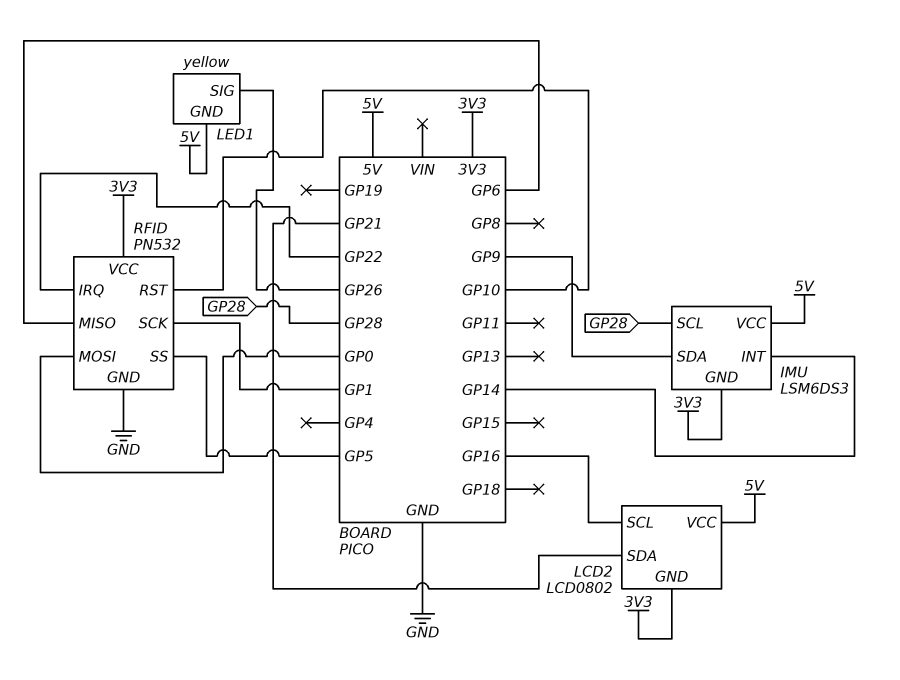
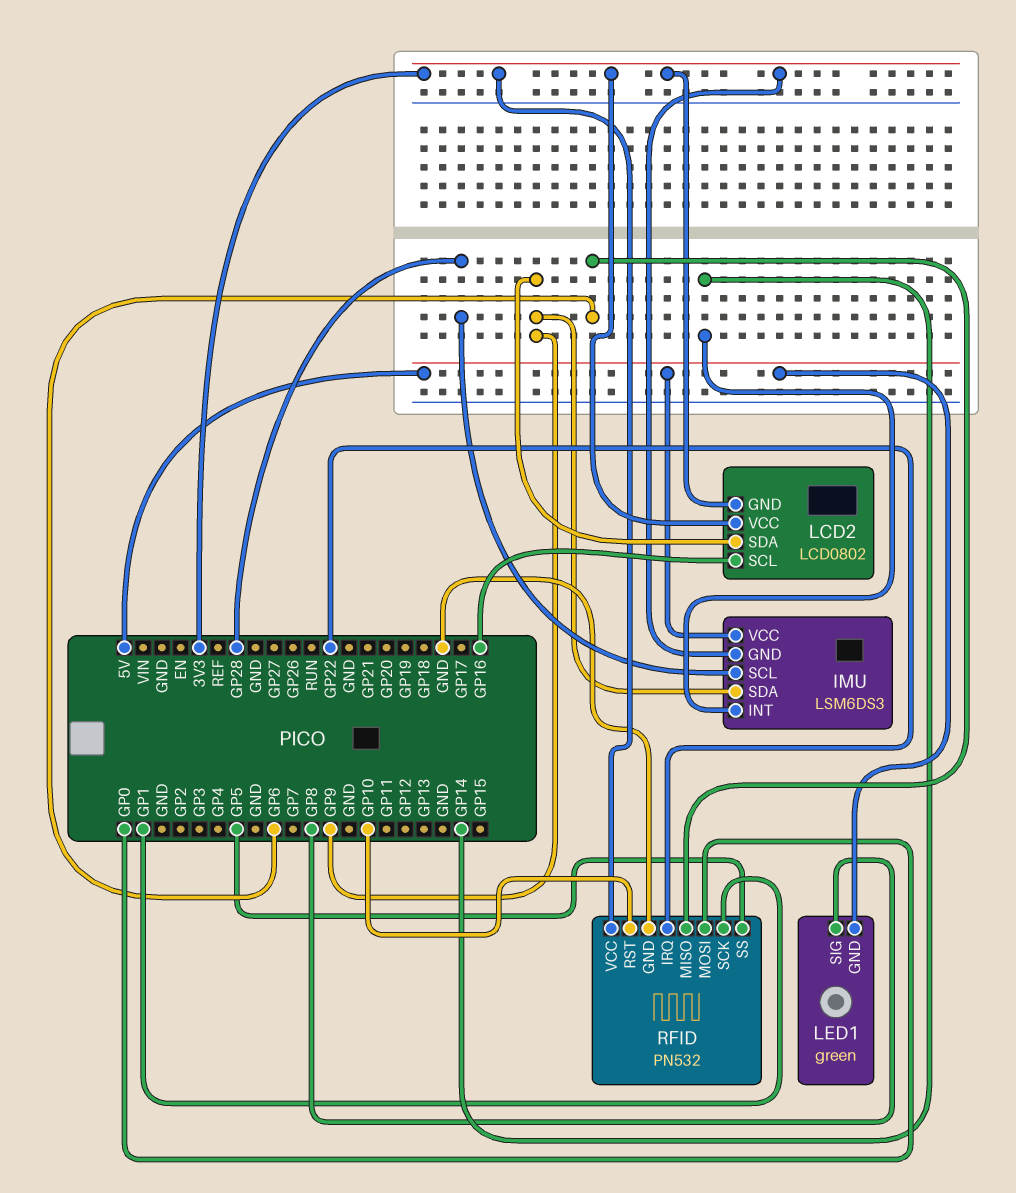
LCD2 pin SDA: GP21 -> GP9
LCD2 pin VCC: 5V -> 3V3
LED1: yellow -> green
LED1 pin SIG: GP26 -> GP8

